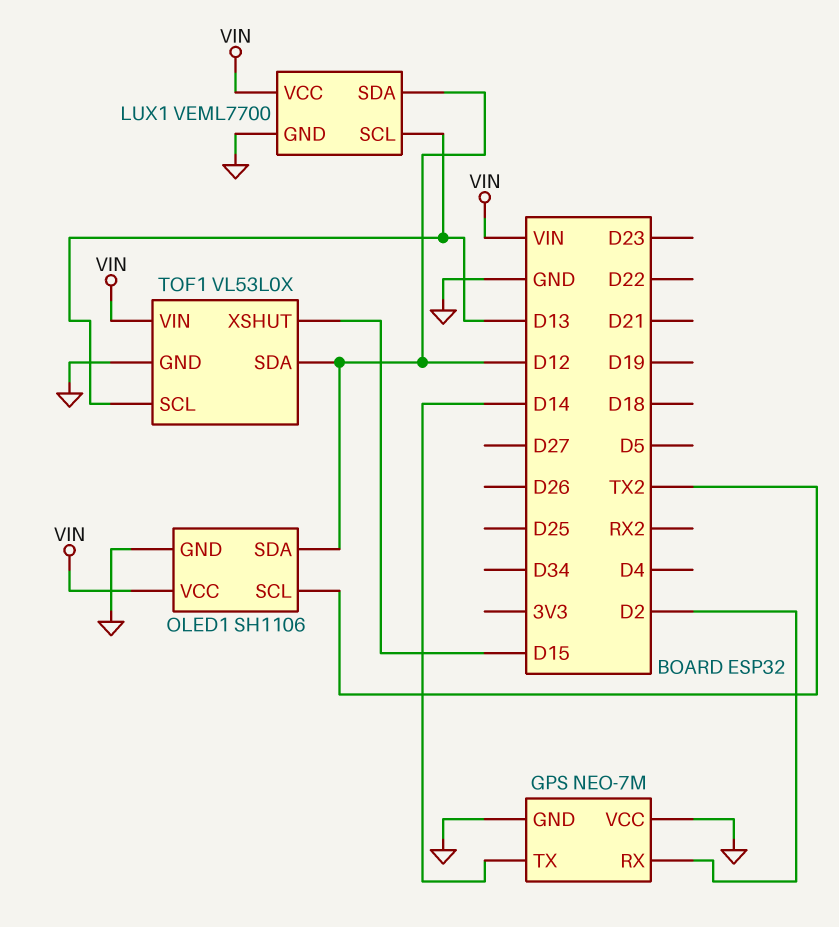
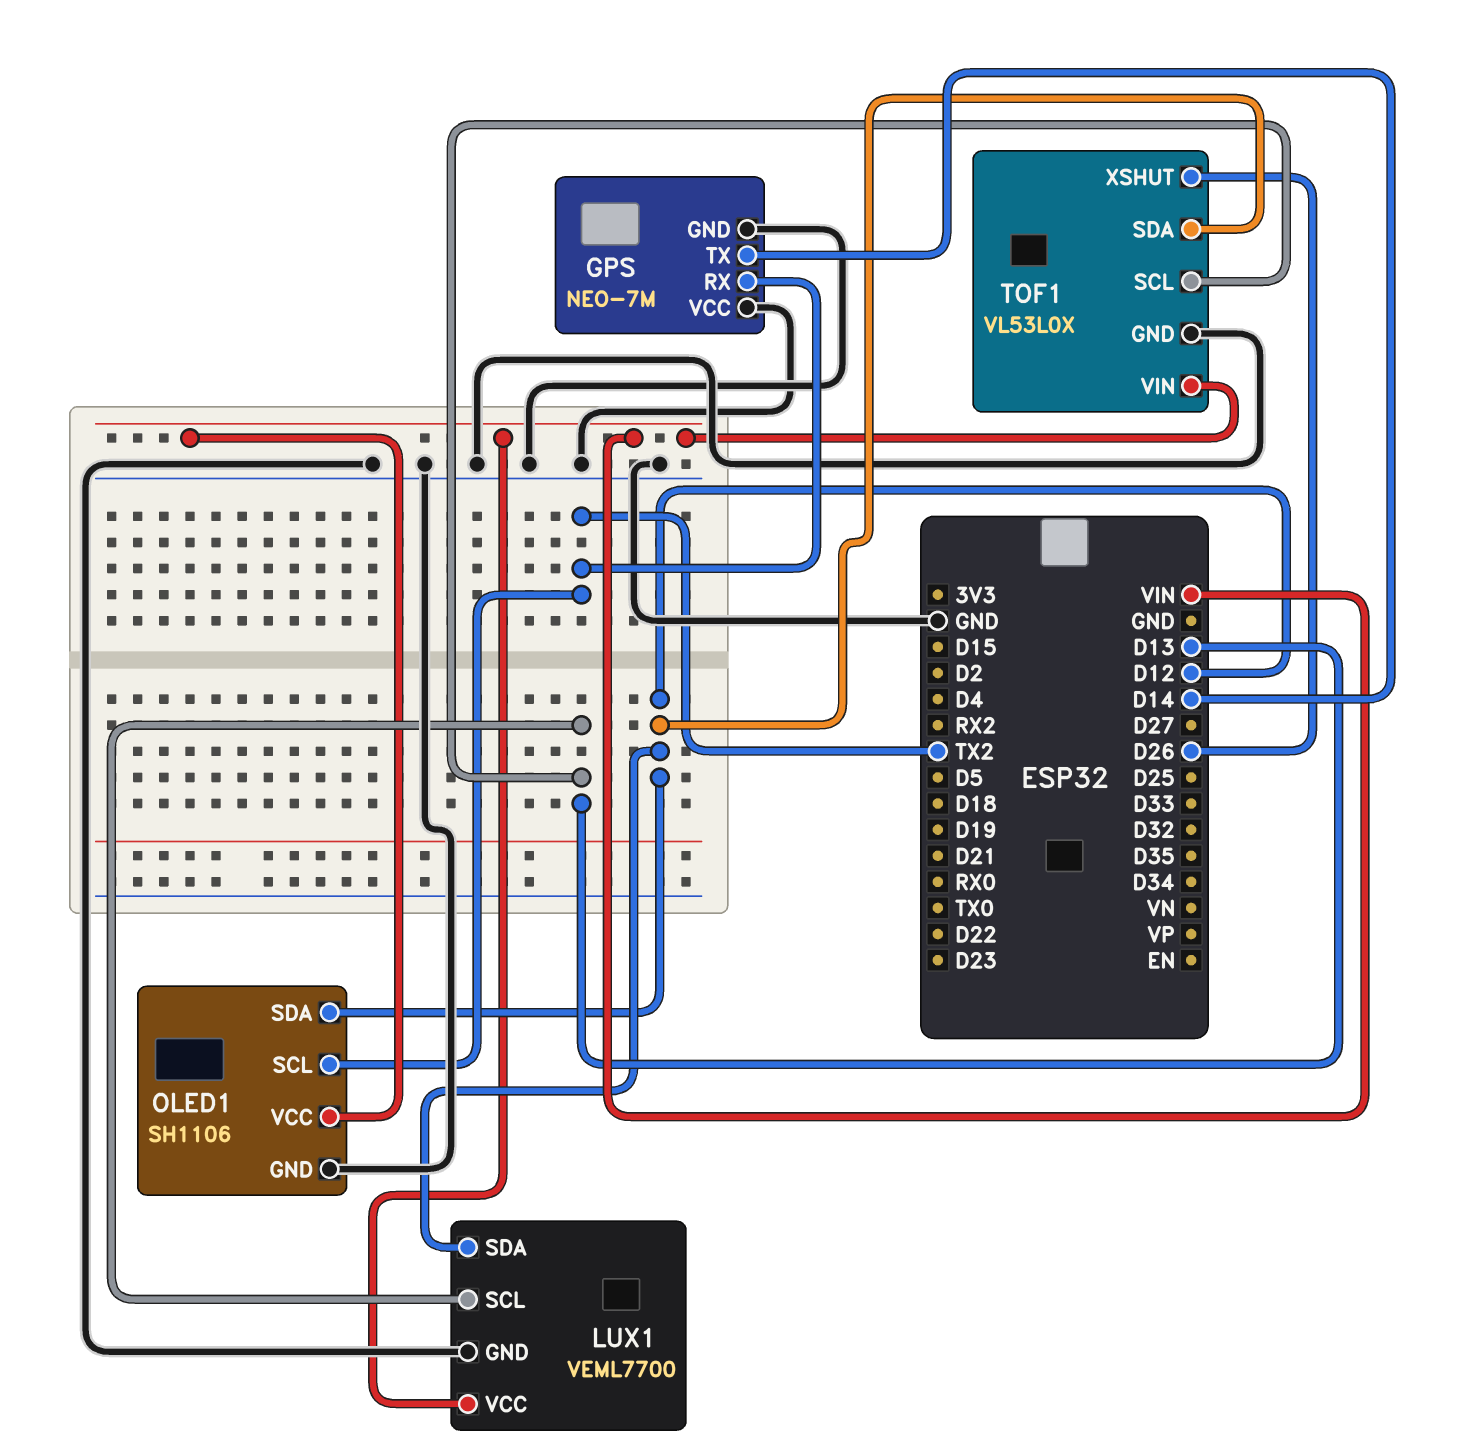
GPS pin RX: D2 -> TX2
TOF1 pin XSHUT: D15 -> D26

